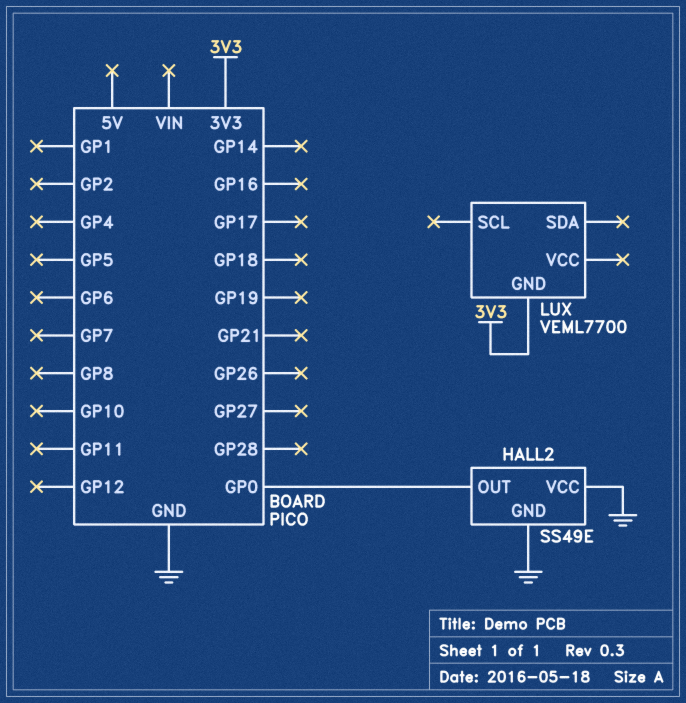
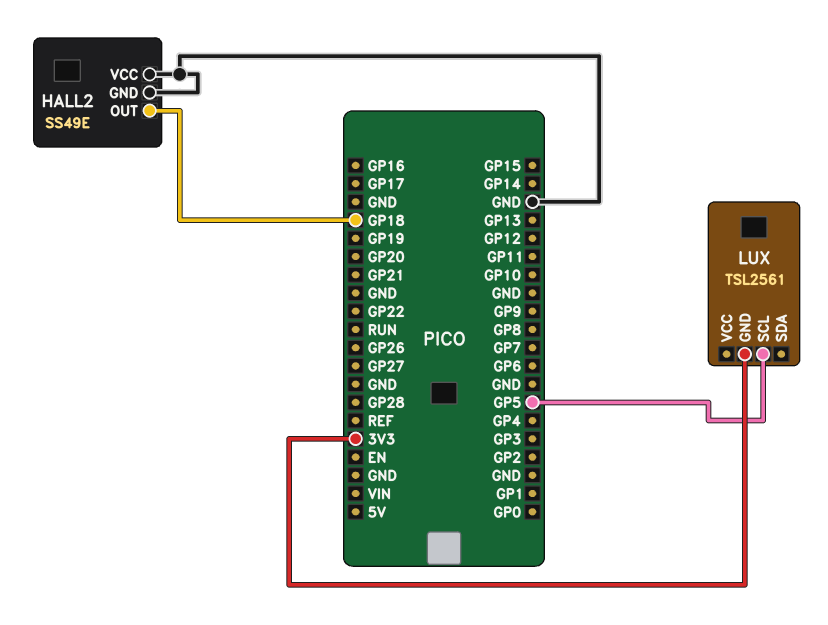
HALL2 pin OUT: GP0 -> GP18
LUX: VEML7700 -> TSL2561
LUX pin SCL: none -> GP5

